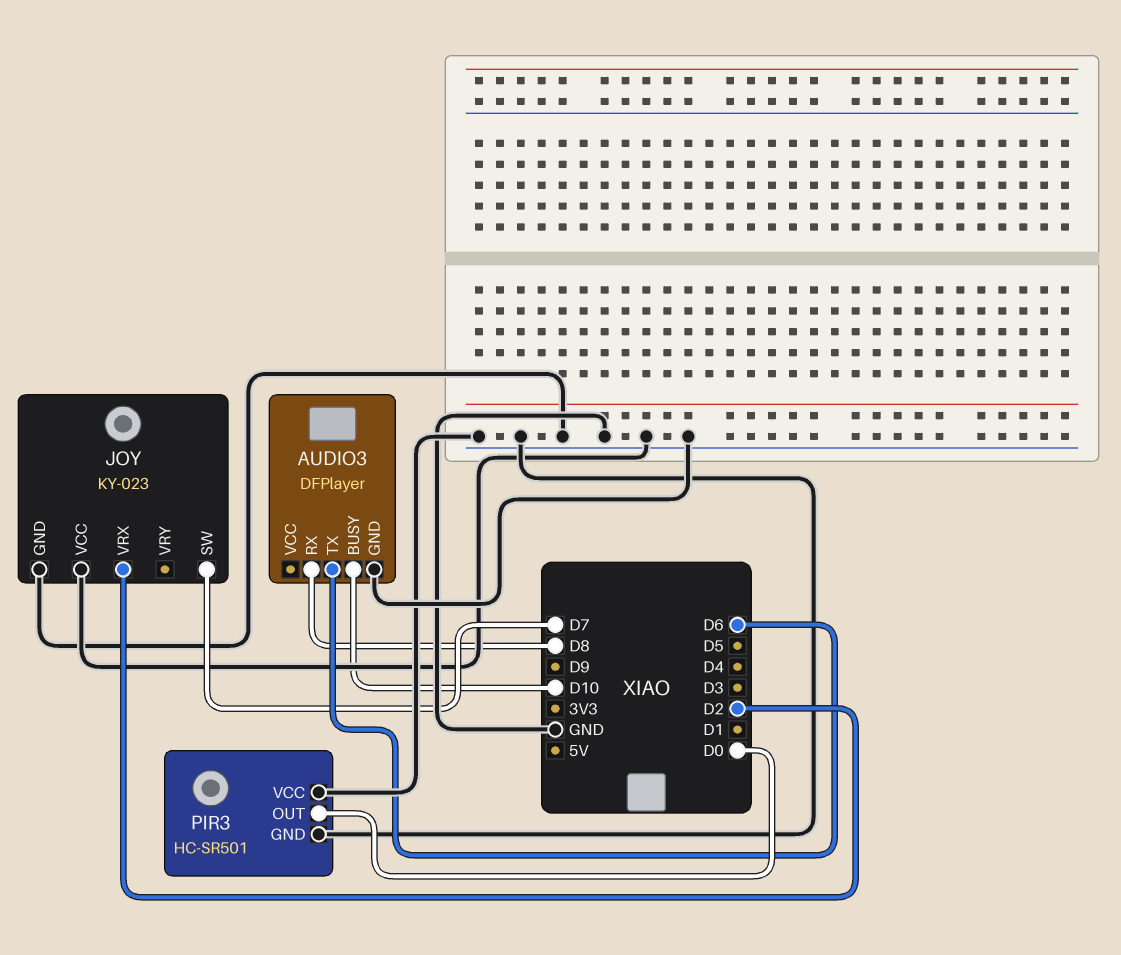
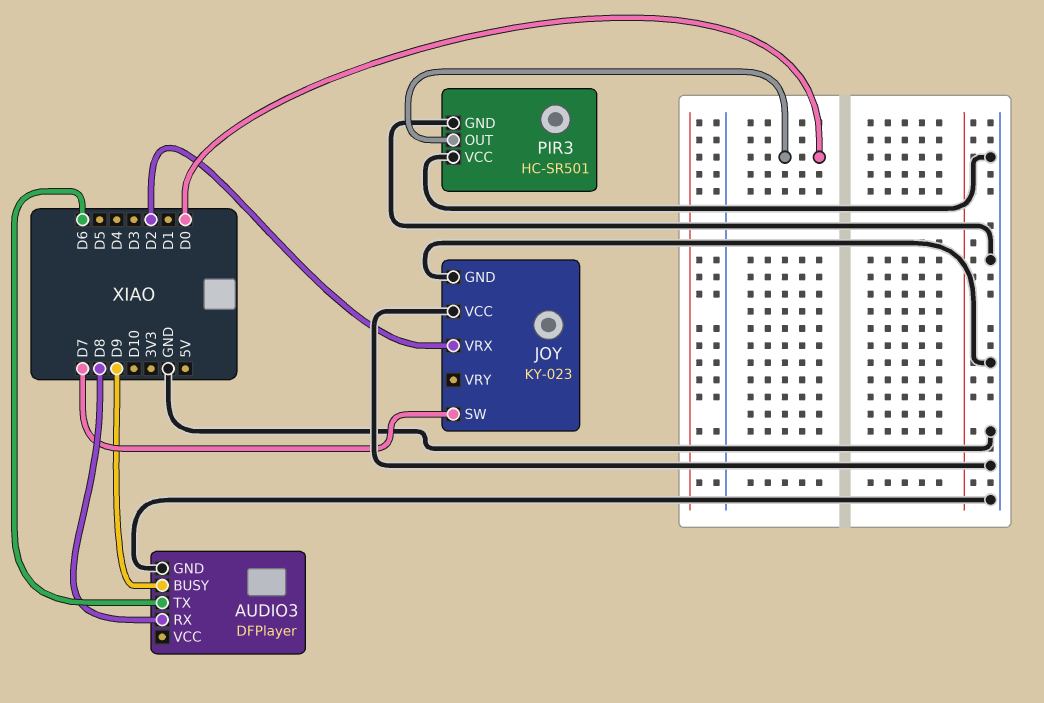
AUDIO3 pin BUSY: D10 -> D9

